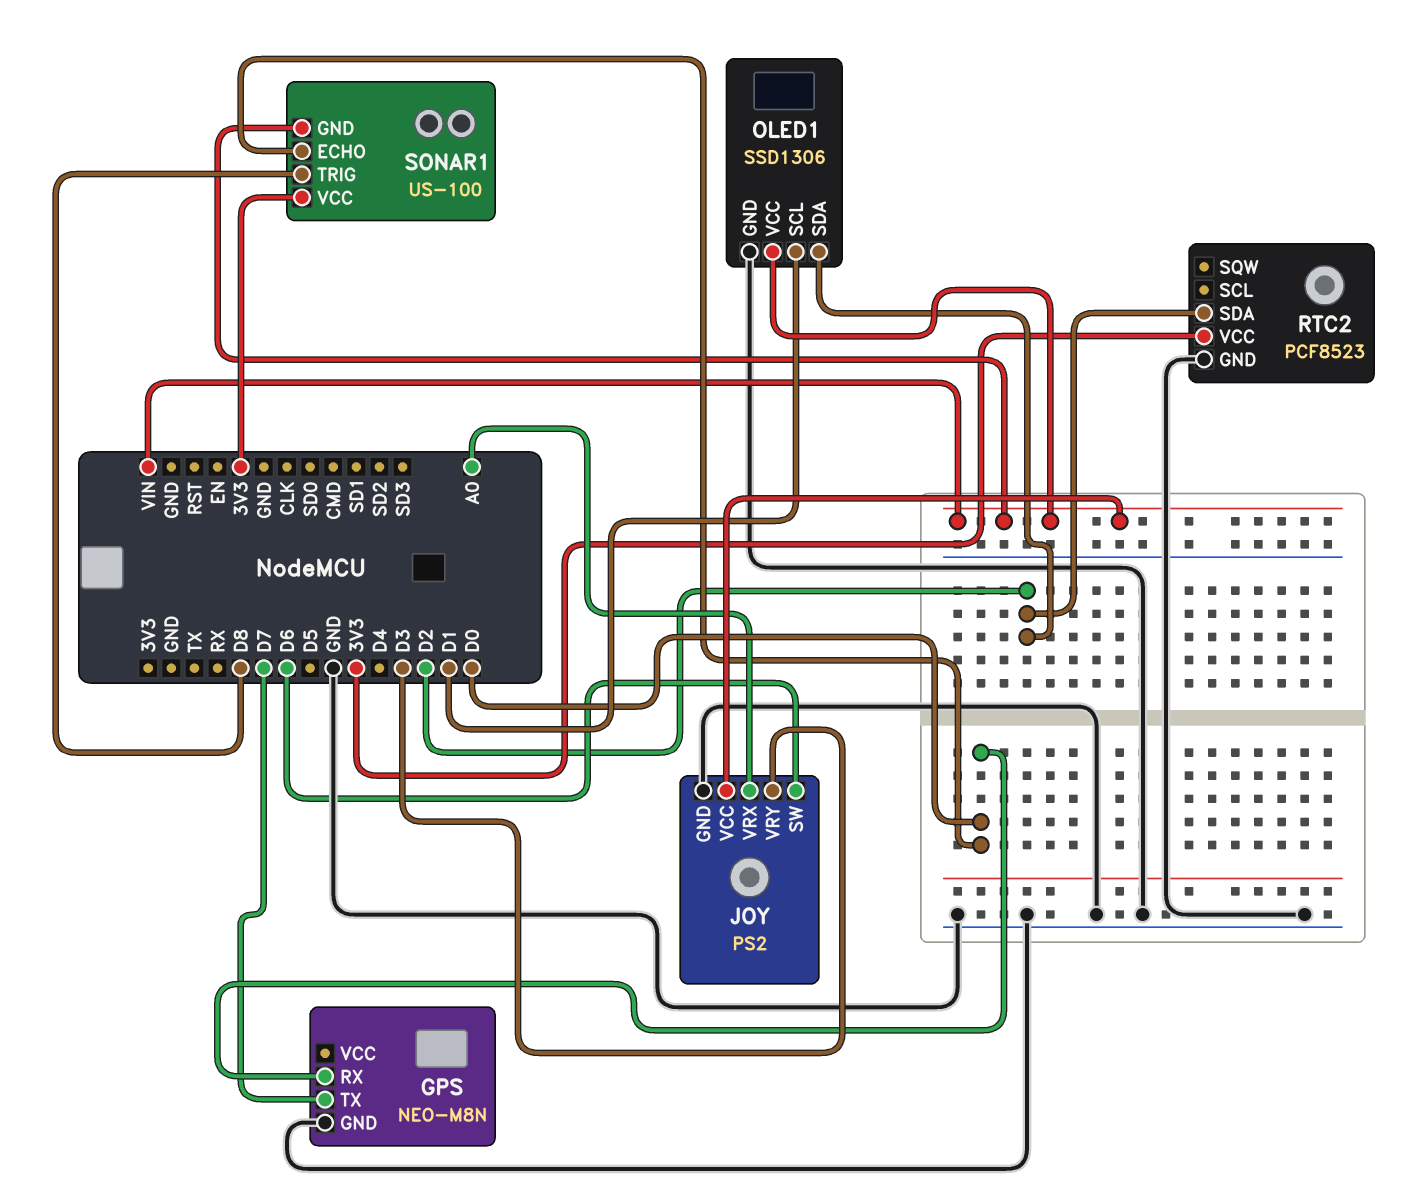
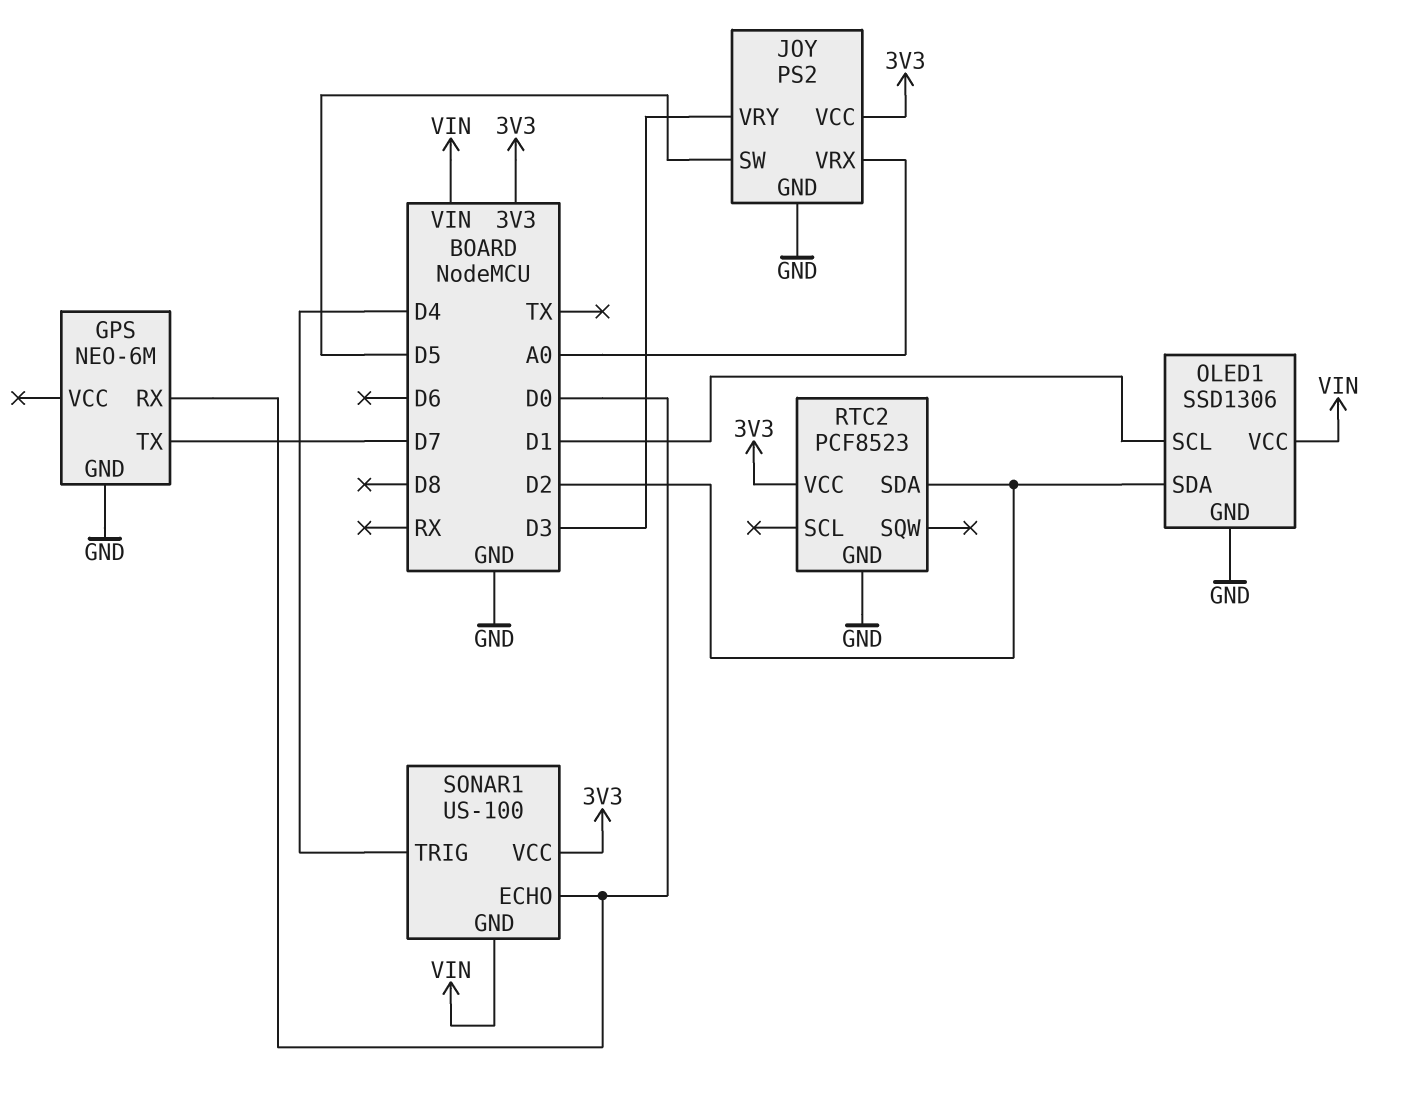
GPS: NEO-M8N -> NEO-6M
JOY pin SW: D6 -> D5
JOY pin VCC: VIN -> 3V3
SONAR1 pin TRIG: D8 -> D4

